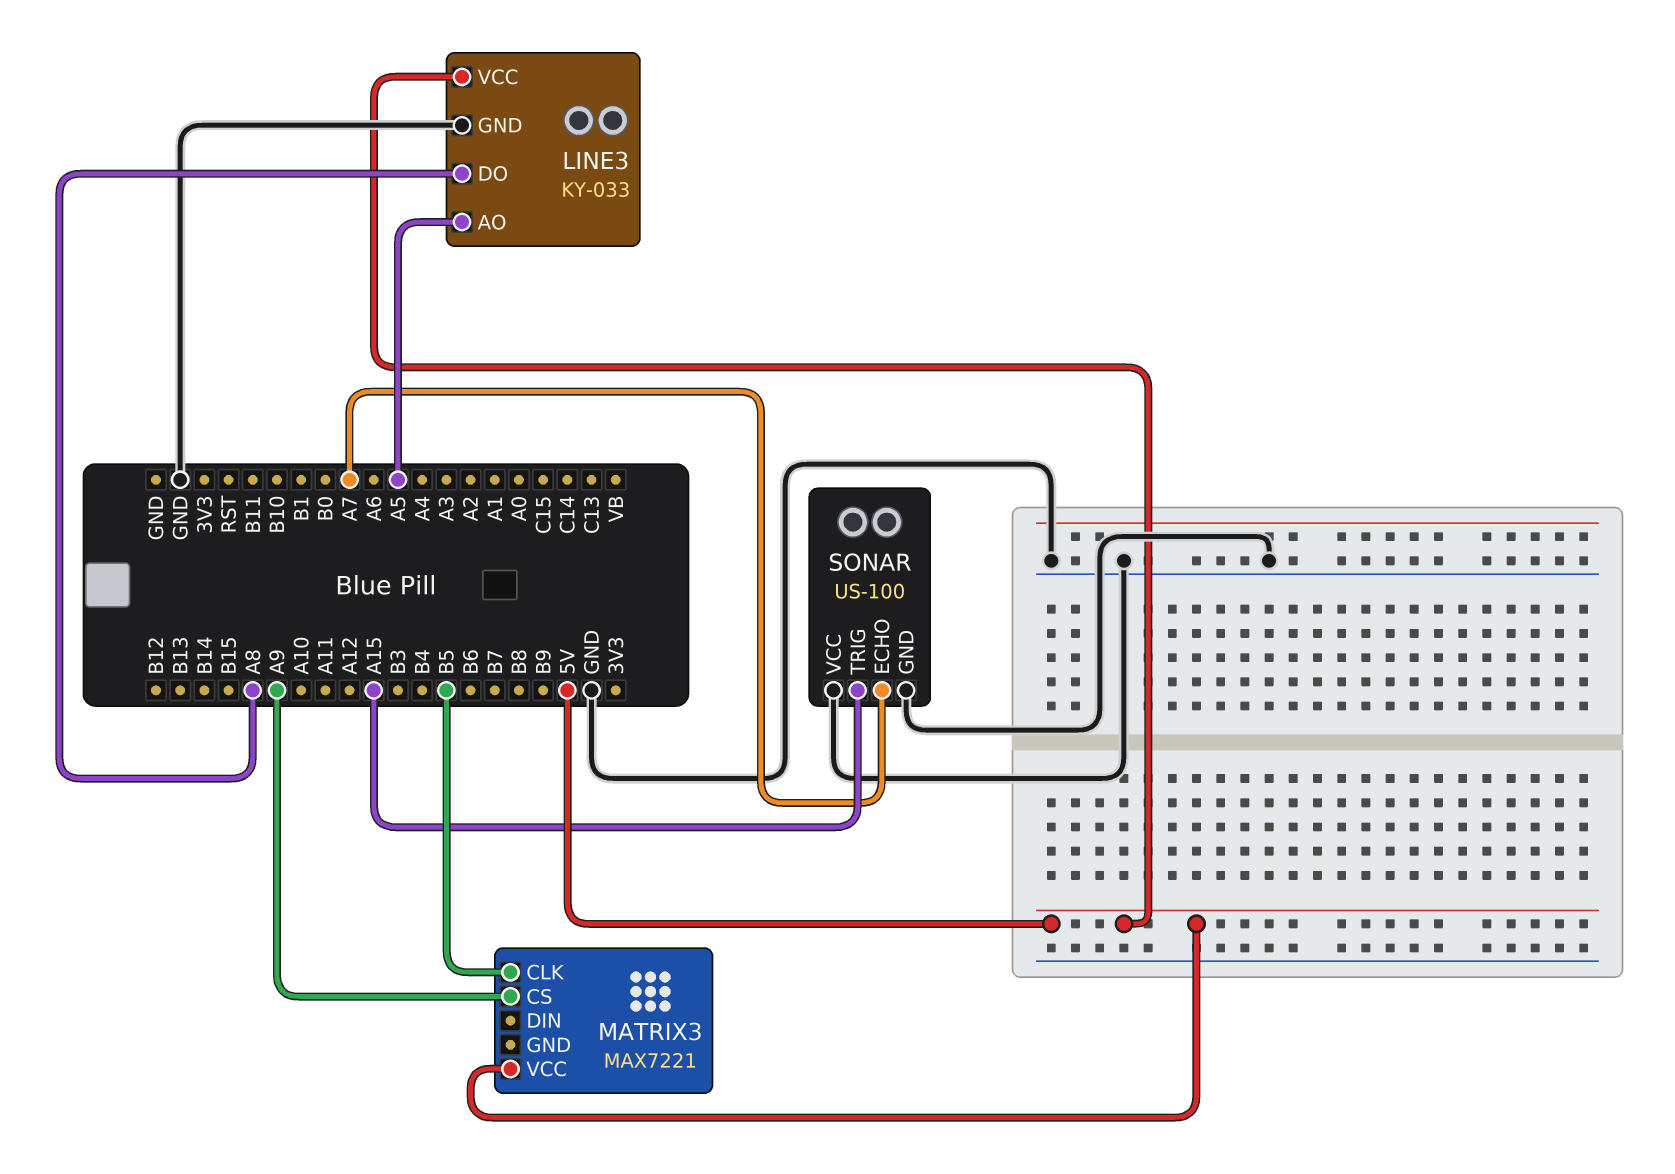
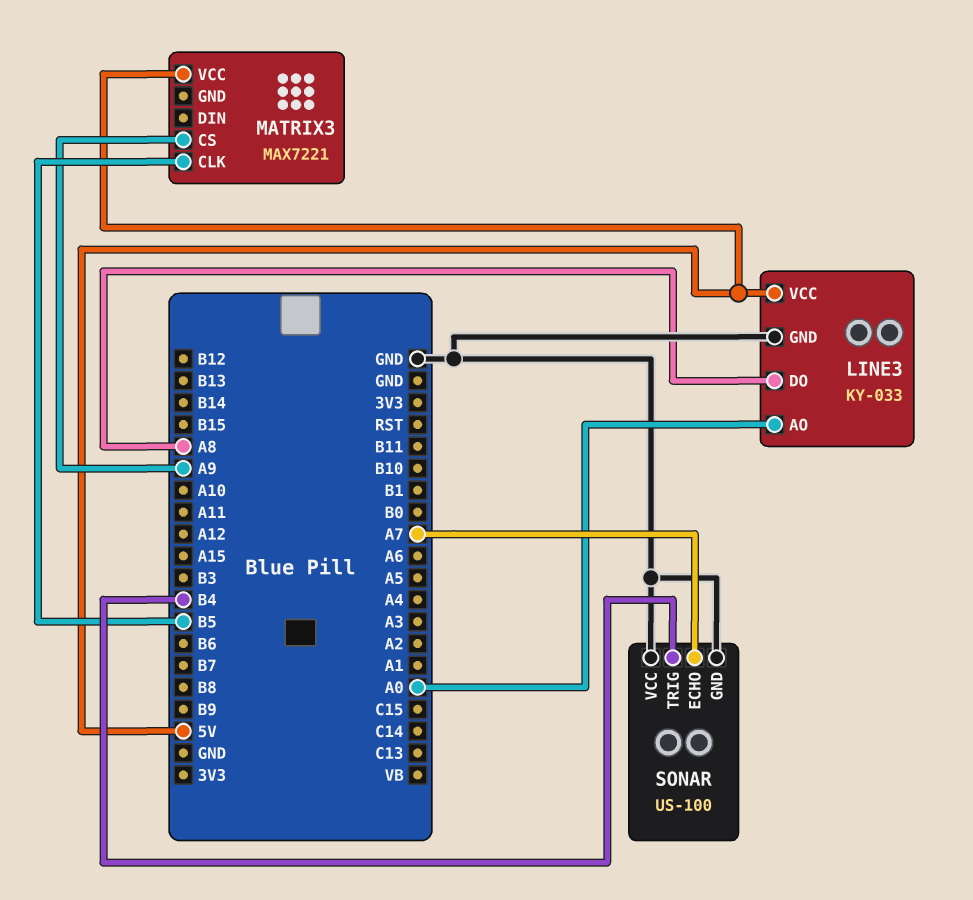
LINE3 pin AO: A5 -> A0
SONAR pin TRIG: A15 -> B4

